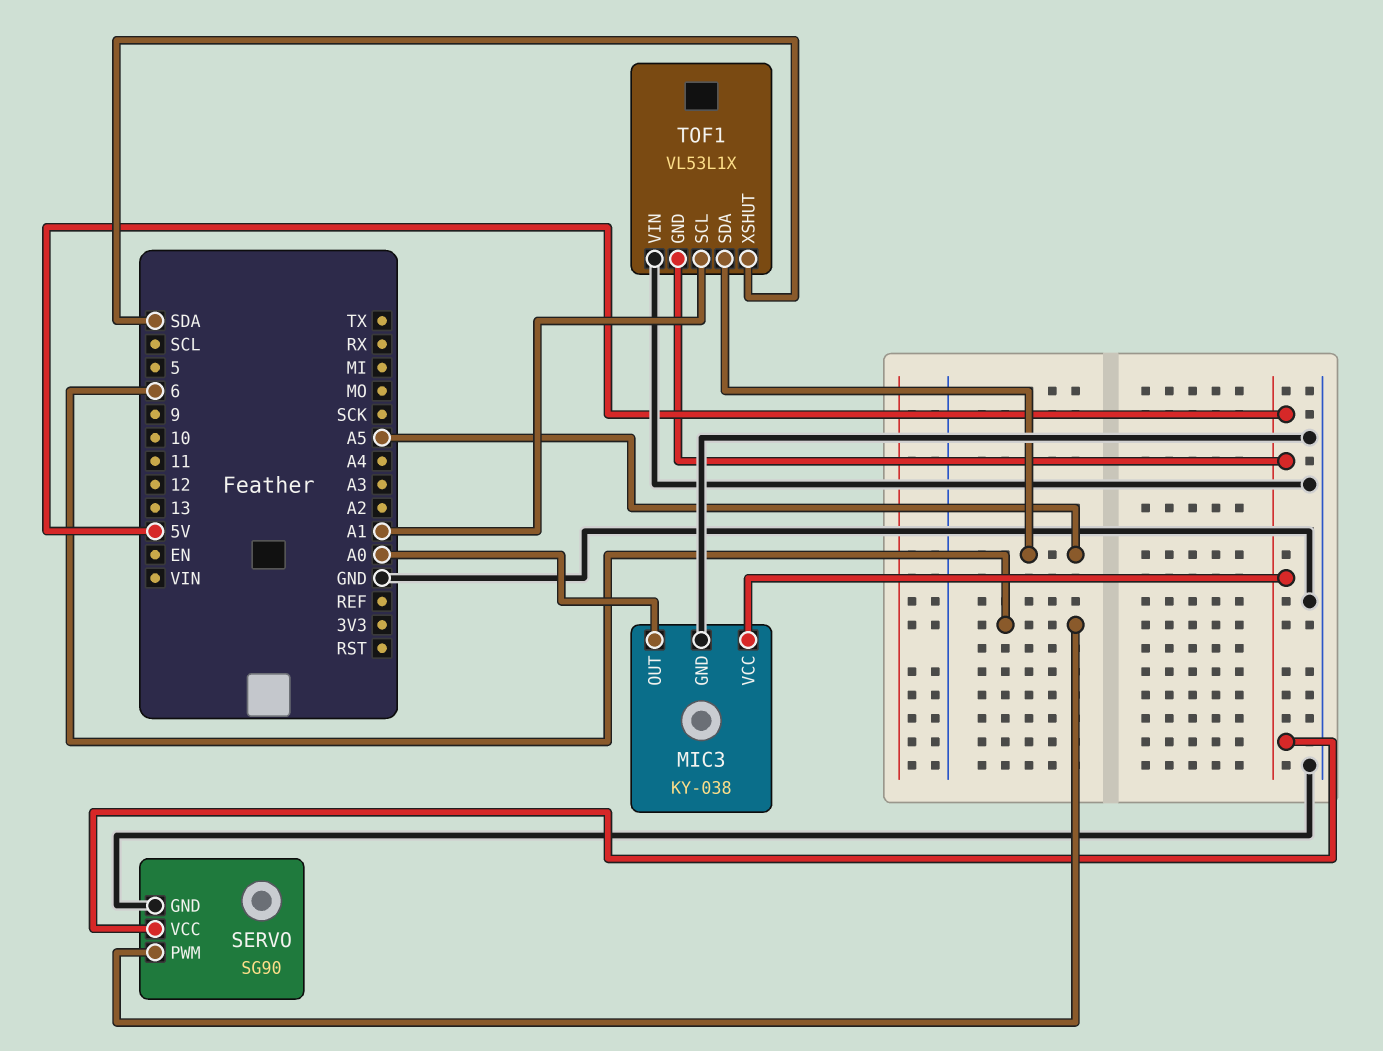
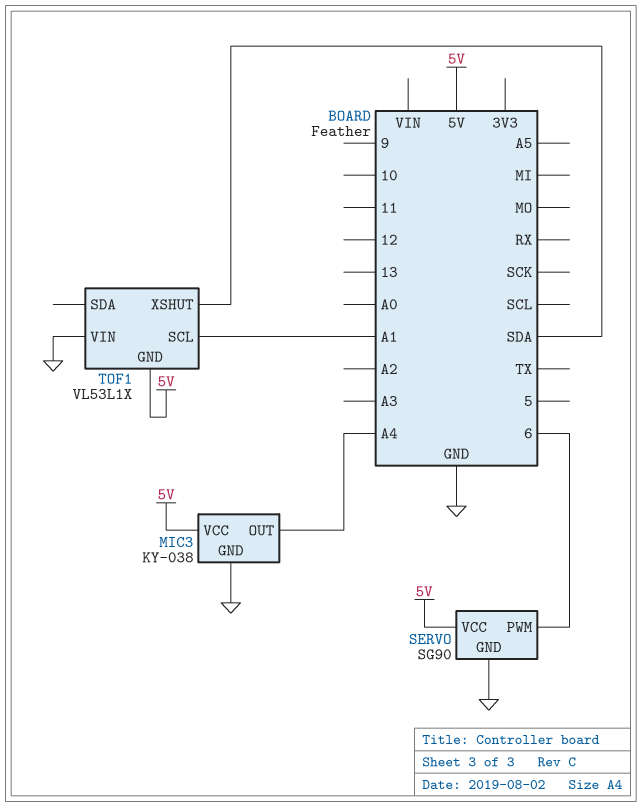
MIC3 pin OUT: A0 -> A4
TOF1 pin SDA: A5 -> none

